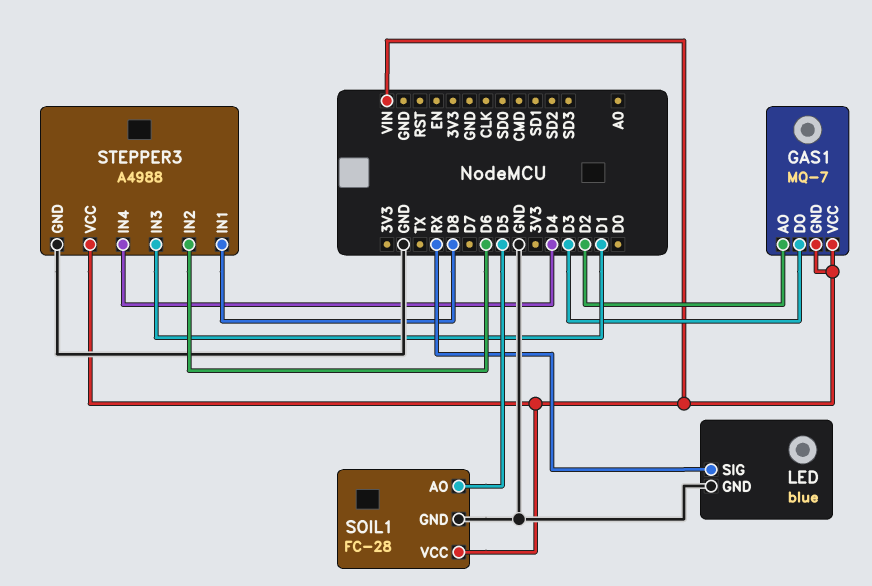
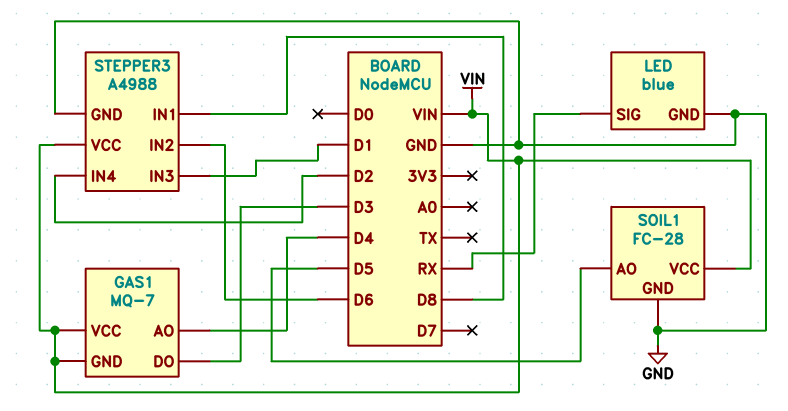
GAS1 pin AO: D2 -> D4
STEPPER3 pin IN4: D4 -> D2

